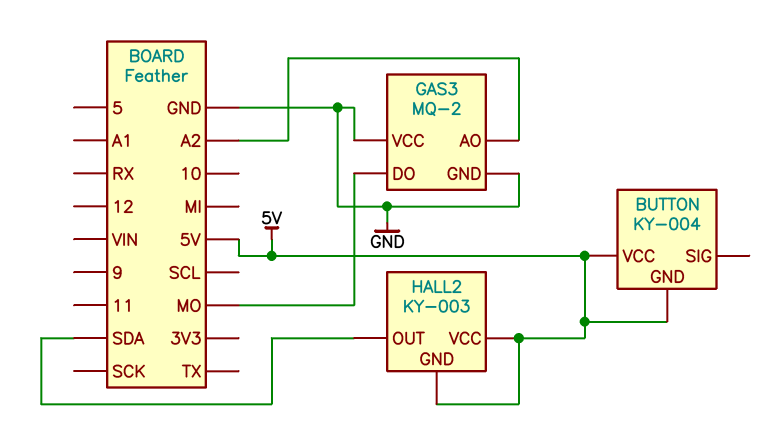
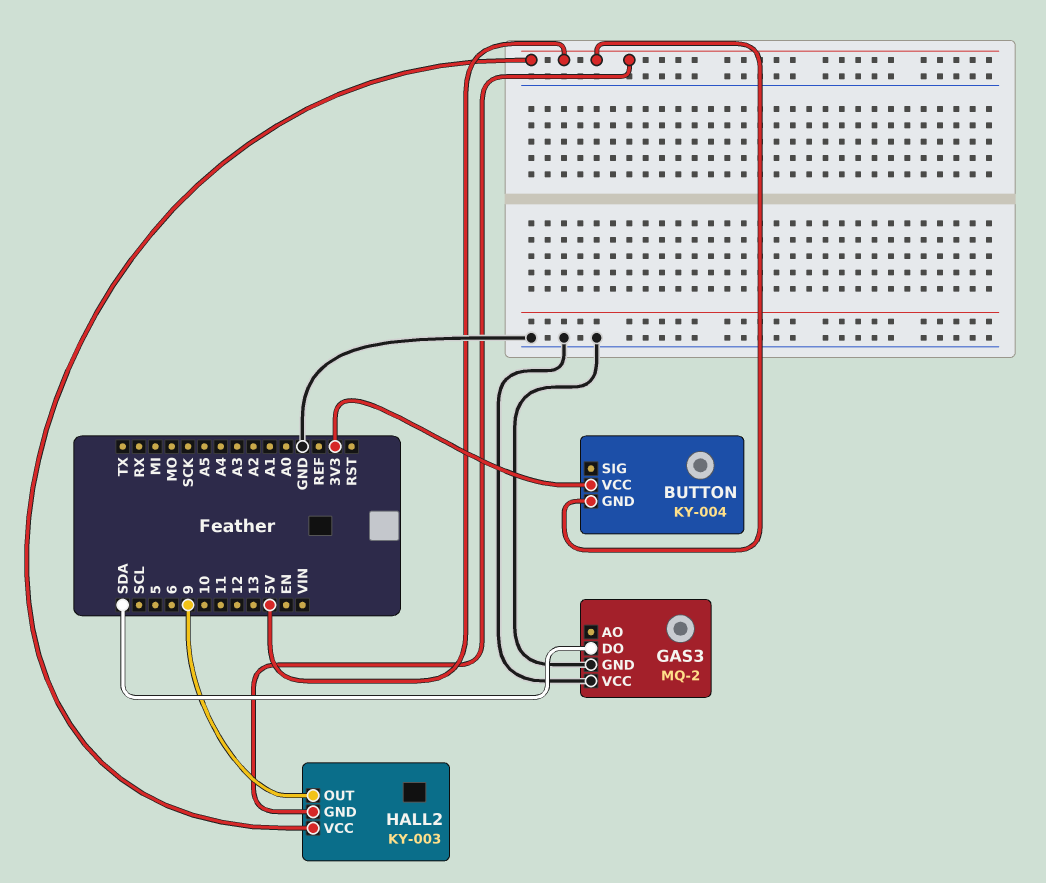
BUTTON pin VCC: 5V -> 3V3
GAS3 pin AO: A2 -> none
GAS3 pin DO: MO -> SDA
HALL2 pin OUT: SDA -> 9

